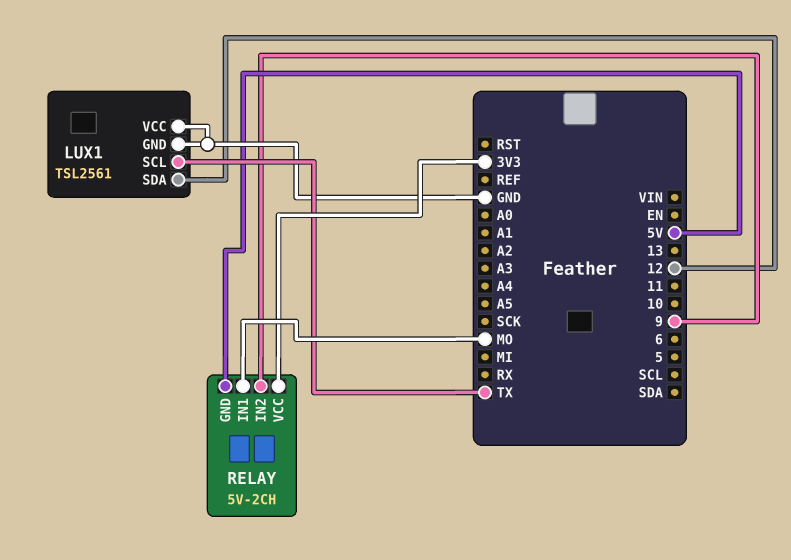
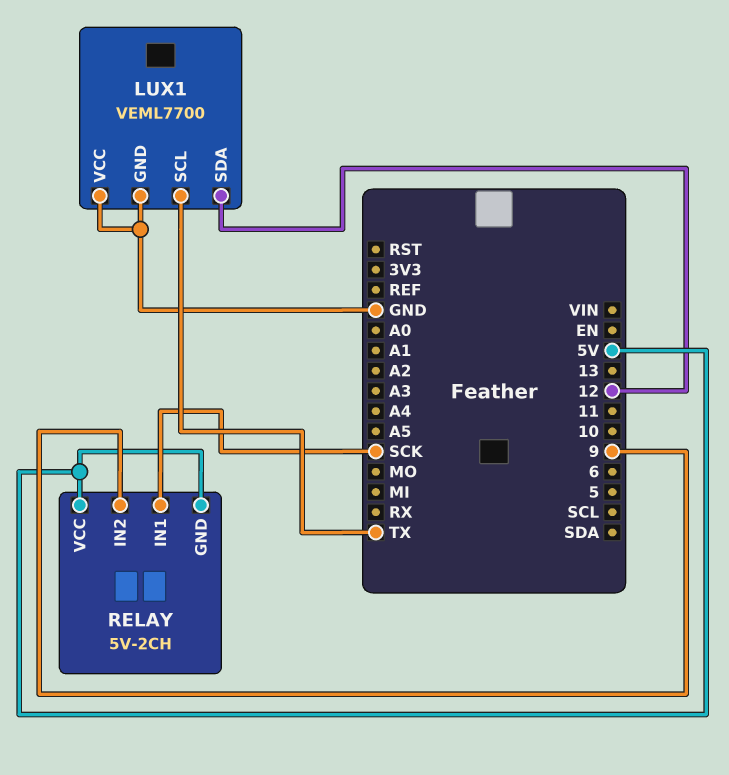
LUX1: TSL2561 -> VEML7700
RELAY pin IN1: MO -> SCK
RELAY pin VCC: 3V3 -> 5V

